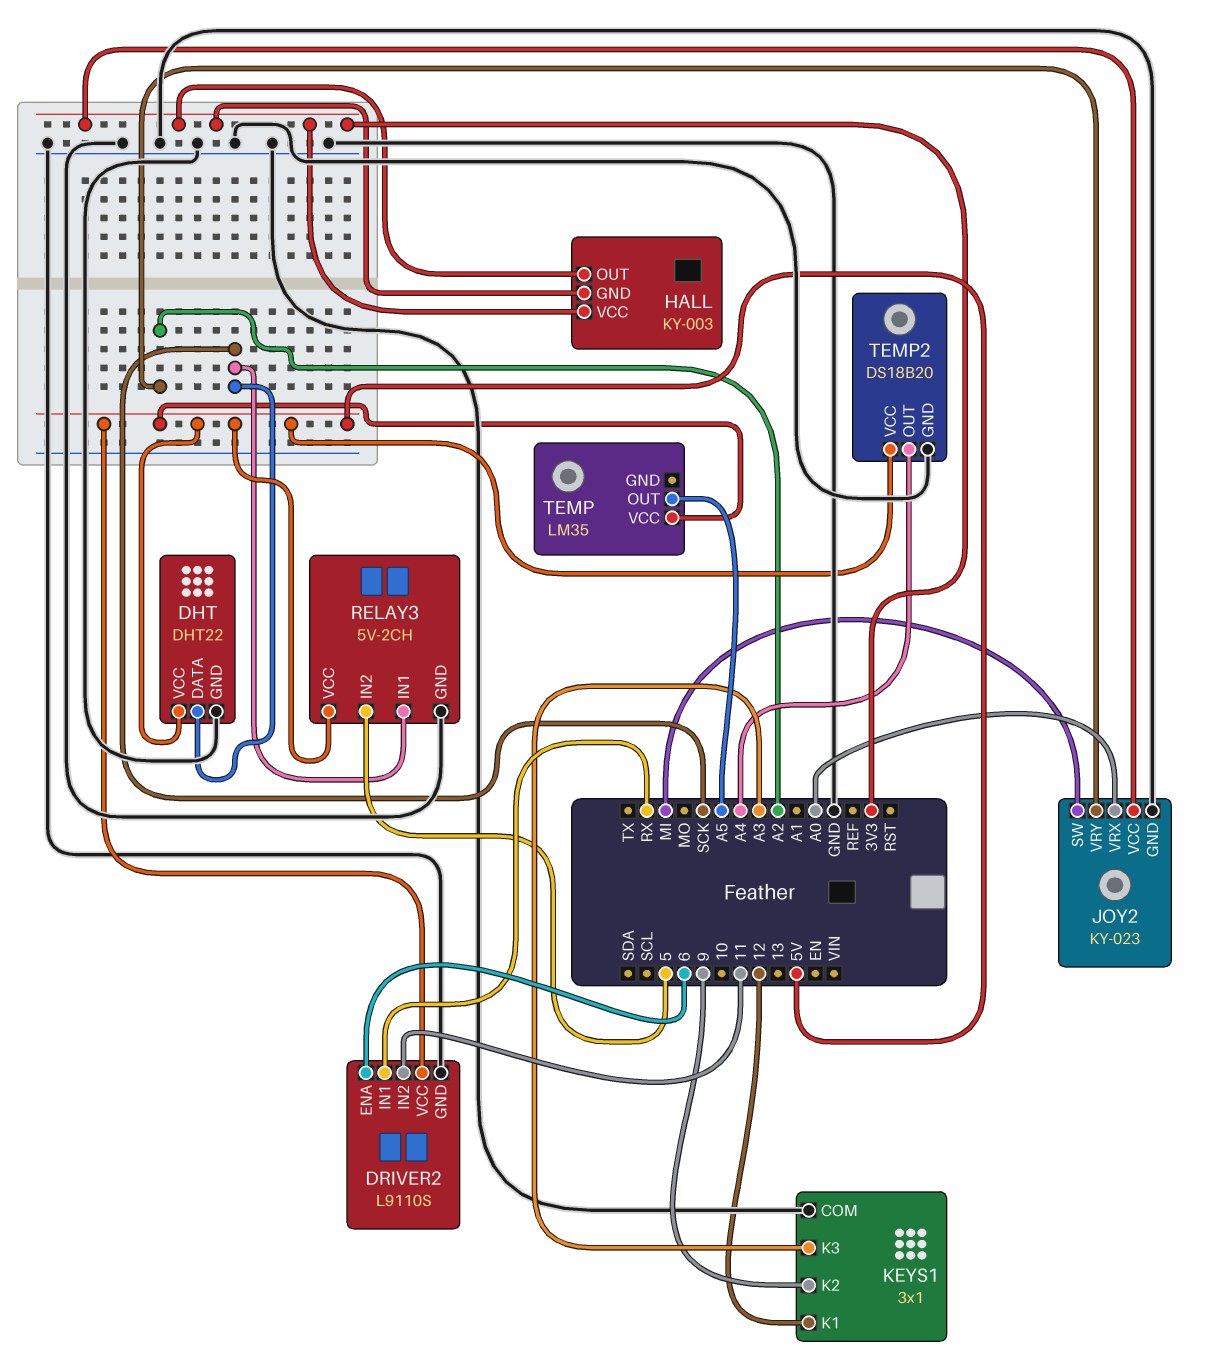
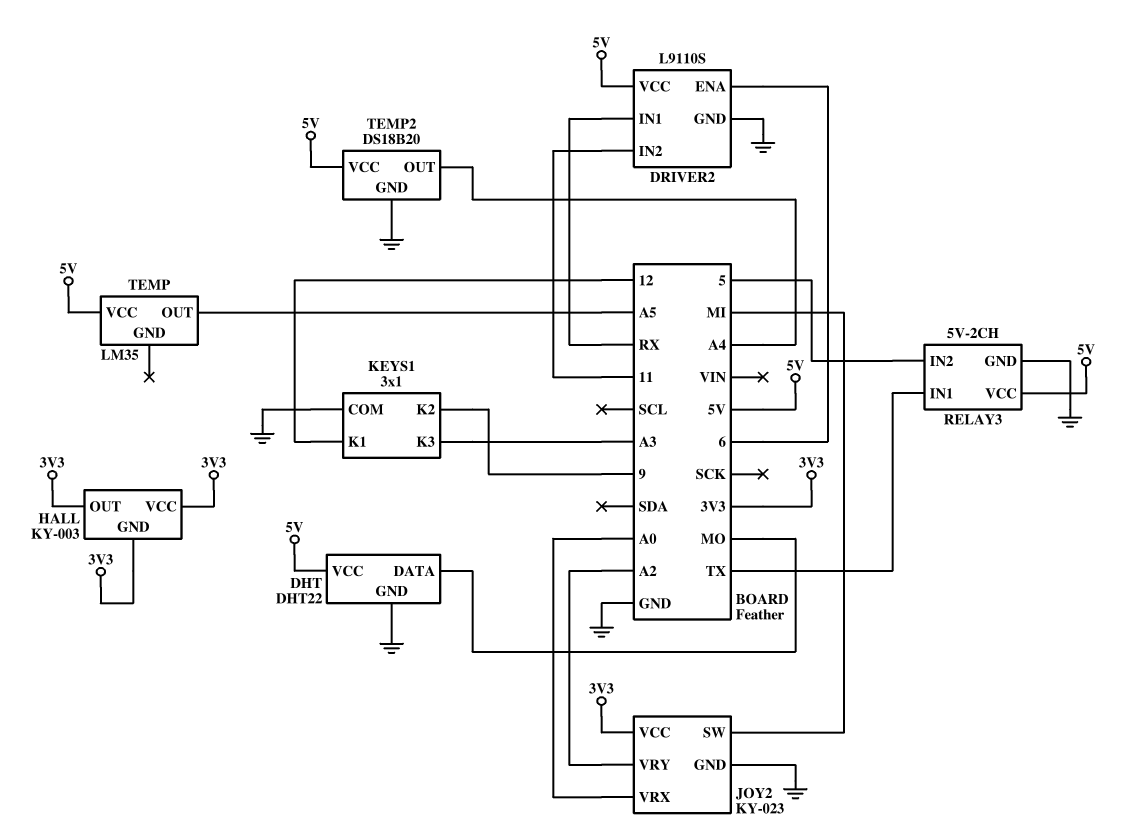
DHT pin DATA: SCK -> MO
RELAY3 pin IN1: SCK -> TX

